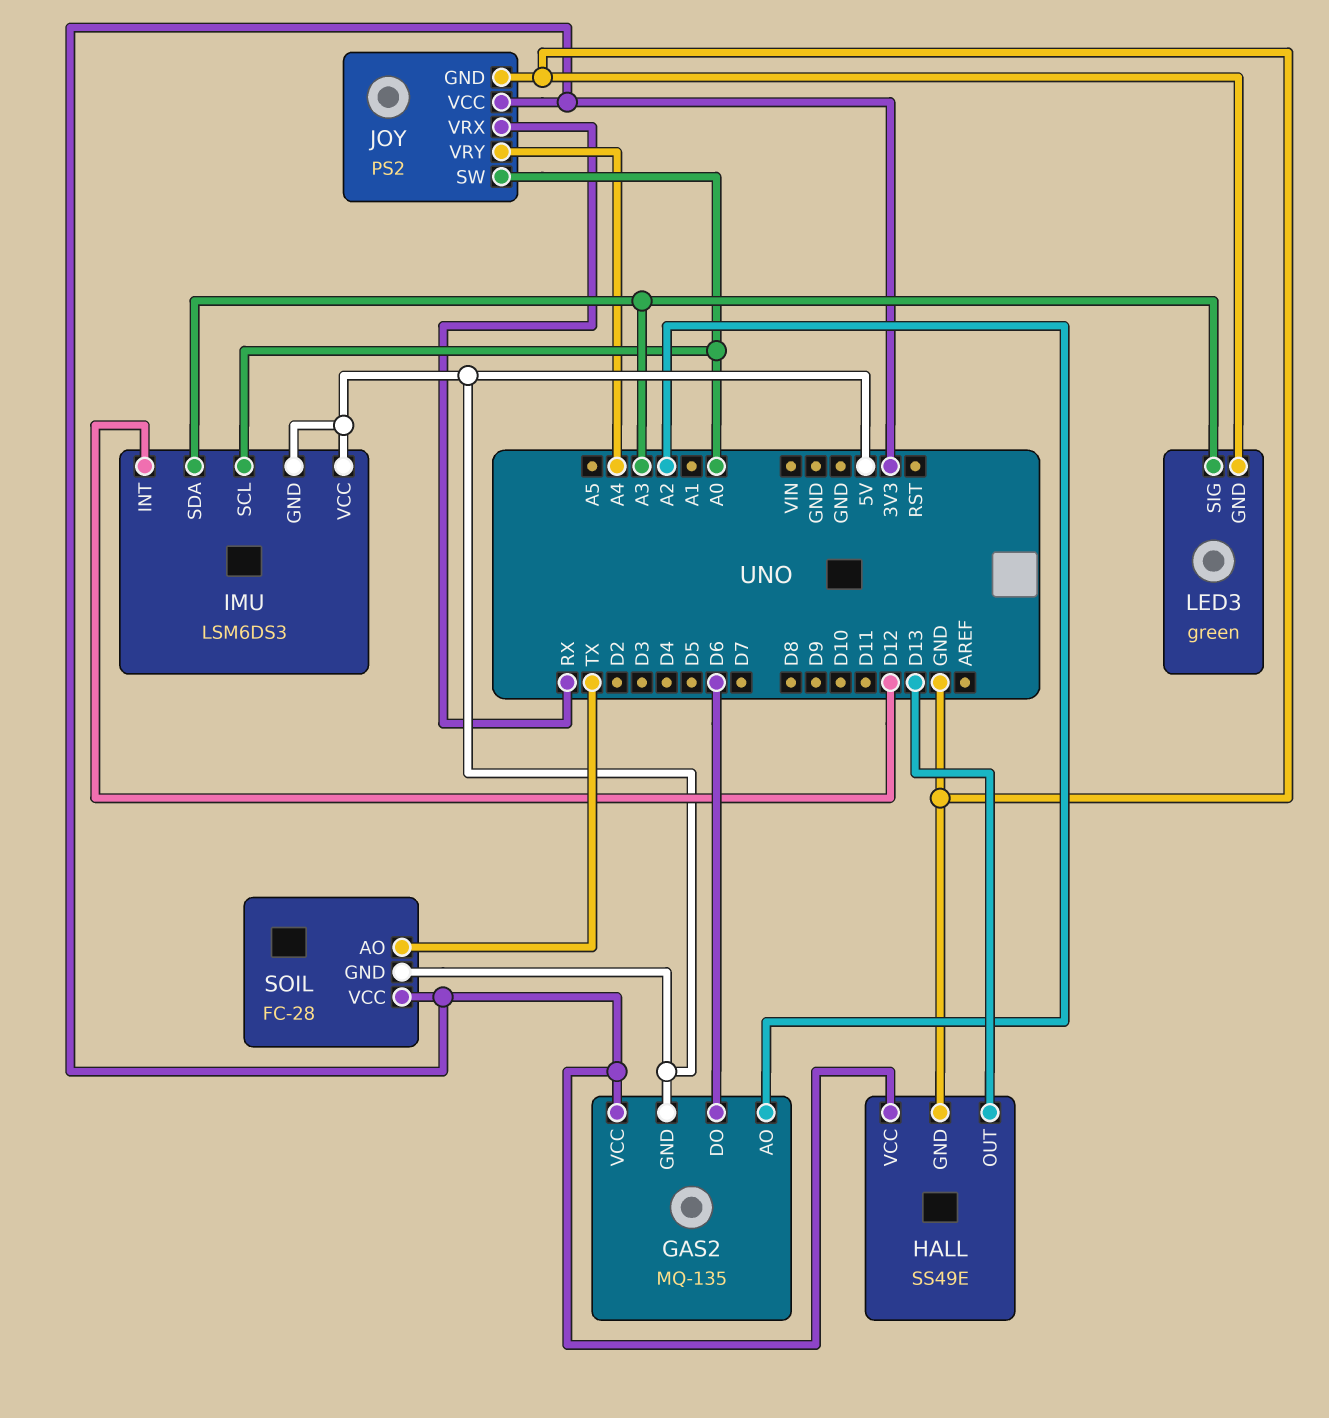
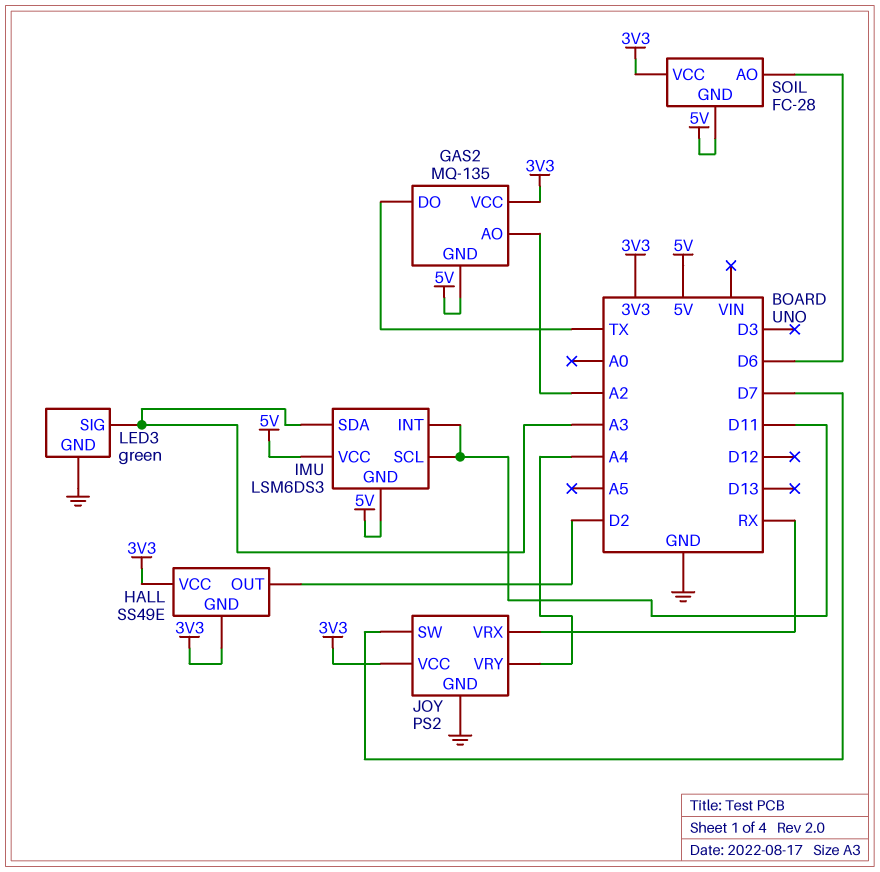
GAS2 pin DO: D6 -> TX
HALL pin GND: GND -> 3V3
HALL pin OUT: D13 -> D2
IMU pin INT: D12 -> D11
IMU pin SCL: A0 -> D11
JOY pin SW: A0 -> D7
SOIL pin AO: TX -> D6

